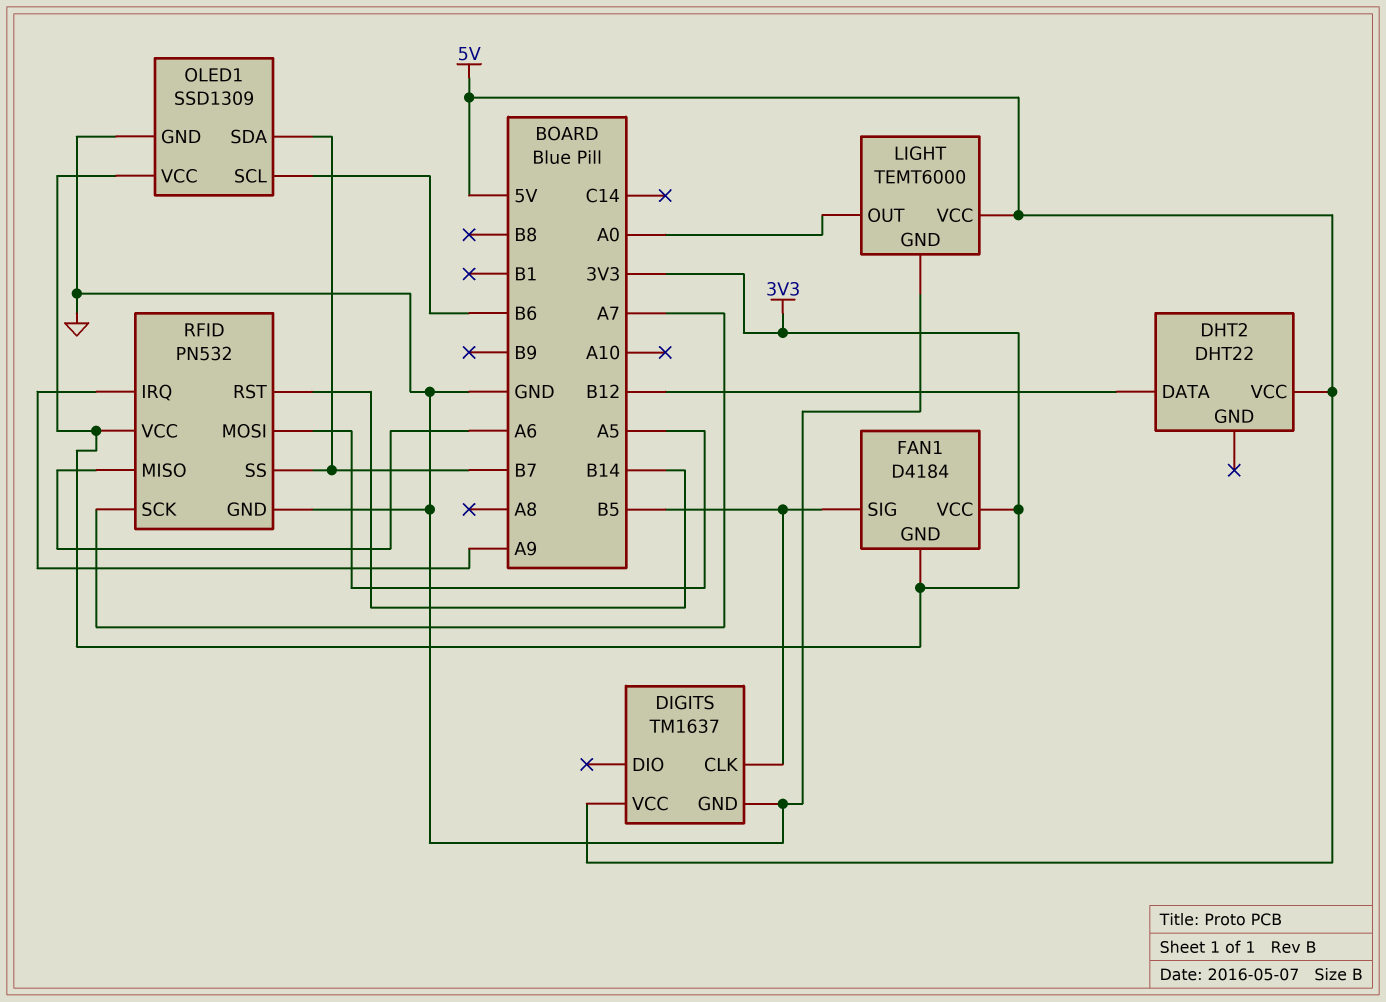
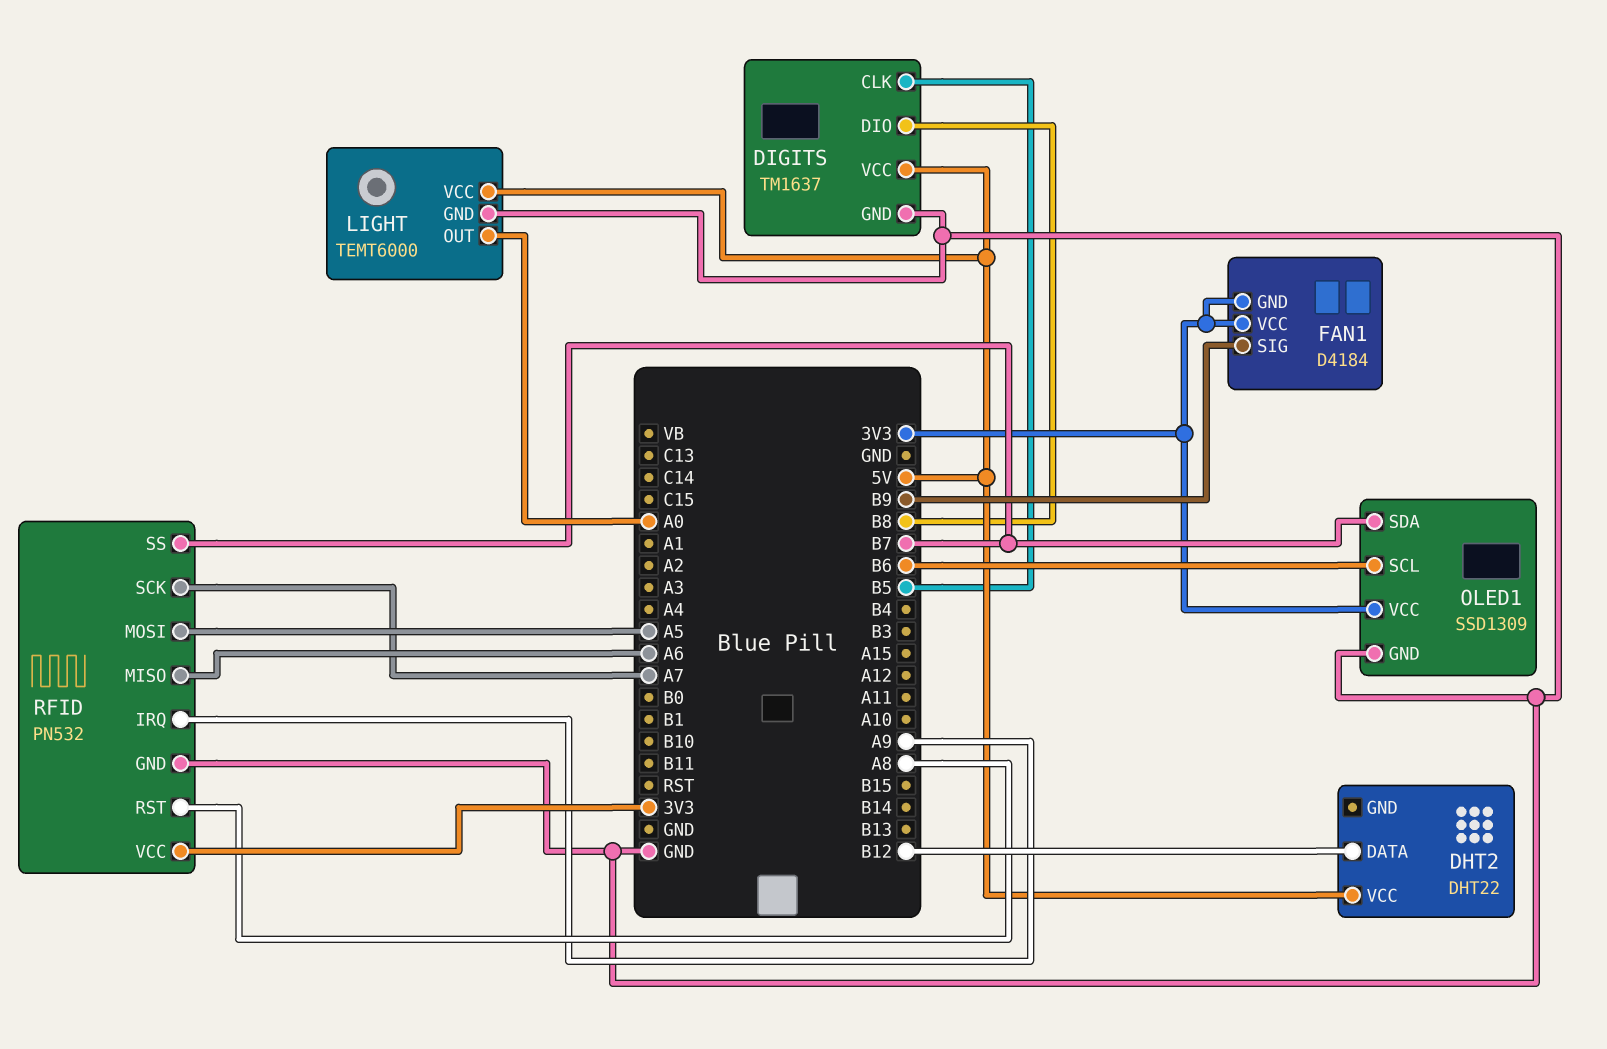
DIGITS pin DIO: none -> B8
FAN1 pin SIG: B5 -> B9
RFID pin RST: B14 -> A8

